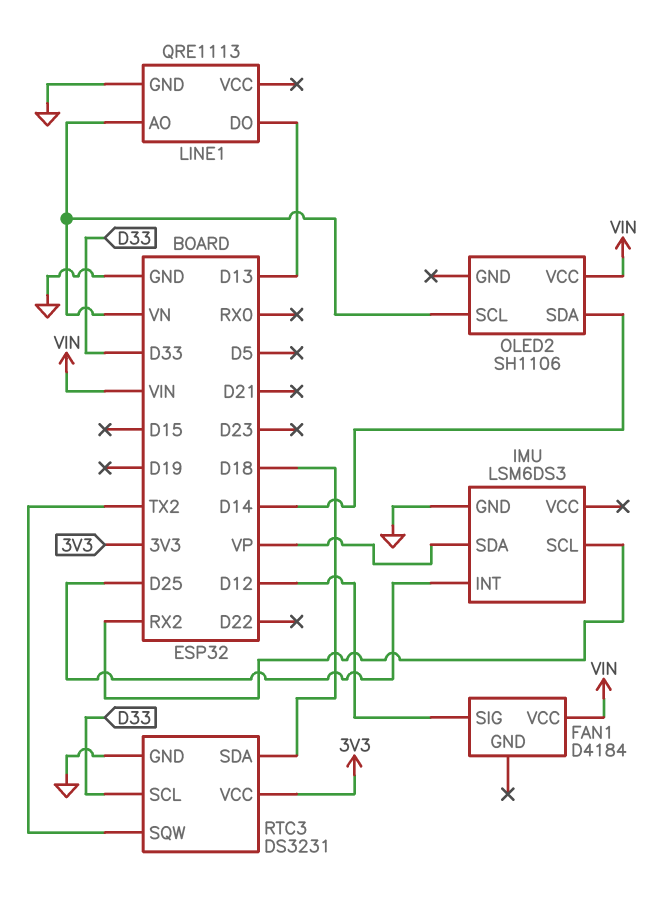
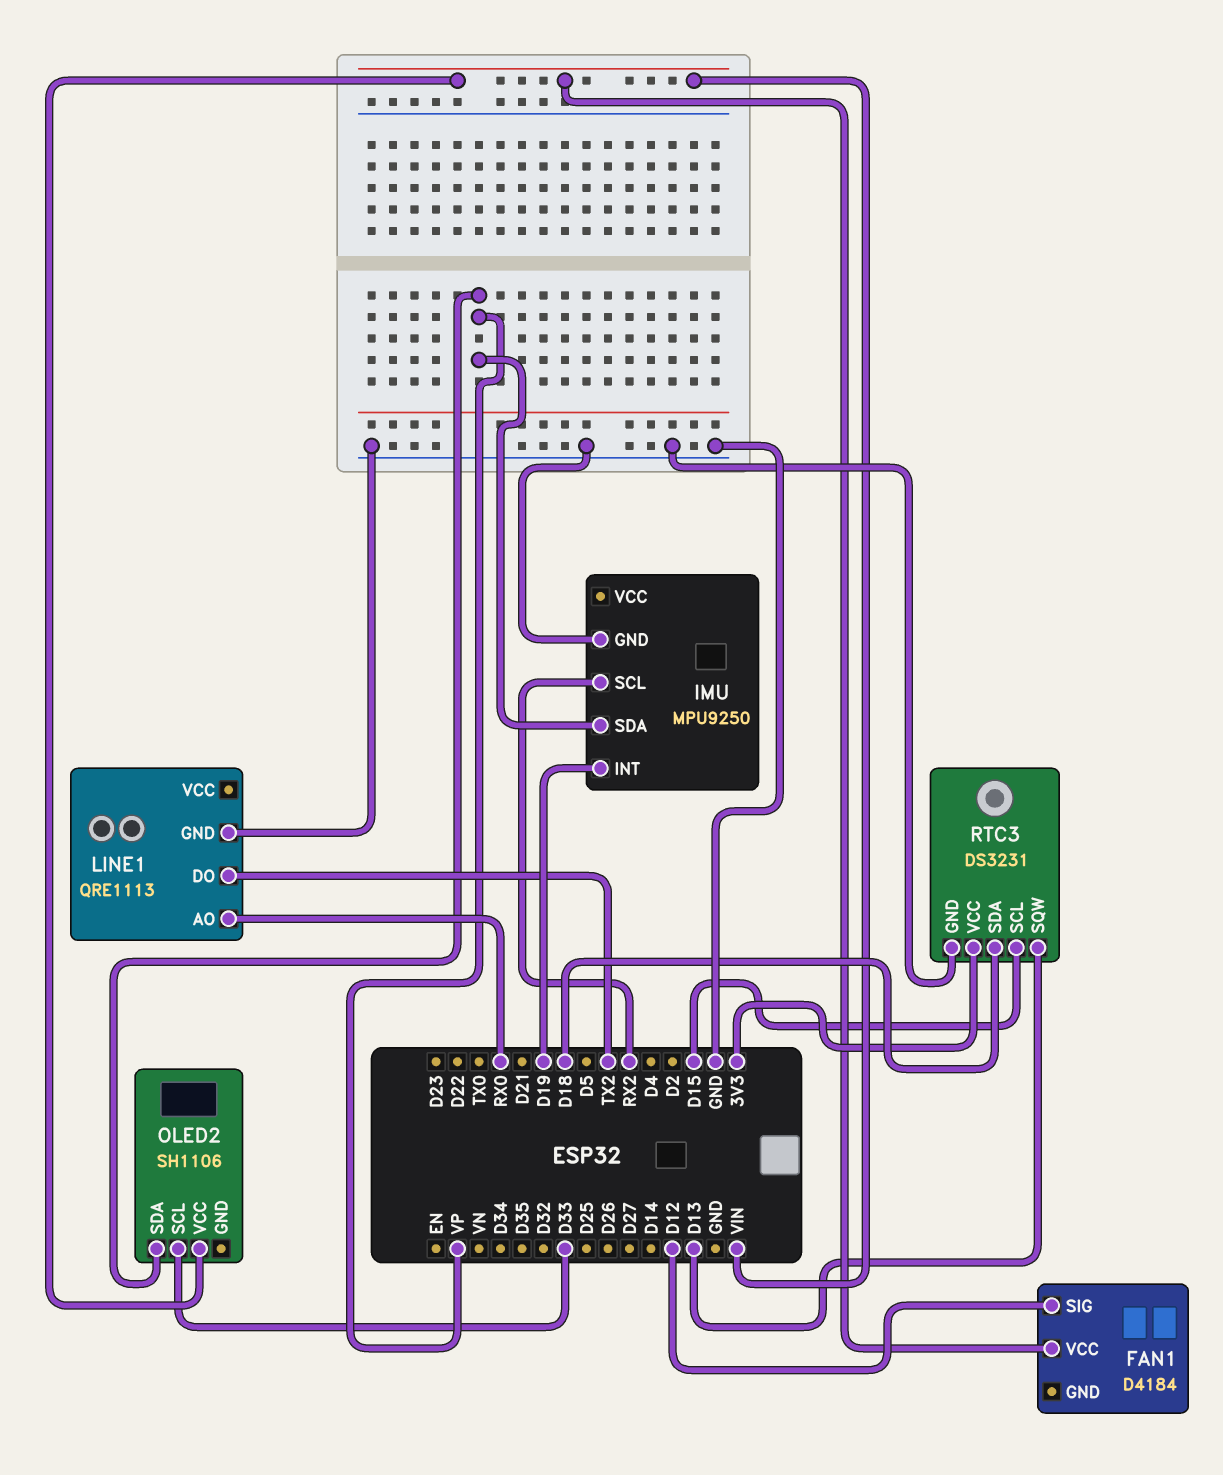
IMU: LSM6DS3 -> MPU9250
IMU pin INT: D25 -> D19
LINE1 pin AO: VN -> RX0
LINE1 pin DO: D13 -> TX2
OLED2 pin SCL: VN -> D33
OLED2 pin SDA: D14 -> VP
RTC3 pin SCL: D33 -> D15
RTC3 pin SQW: TX2 -> D13

